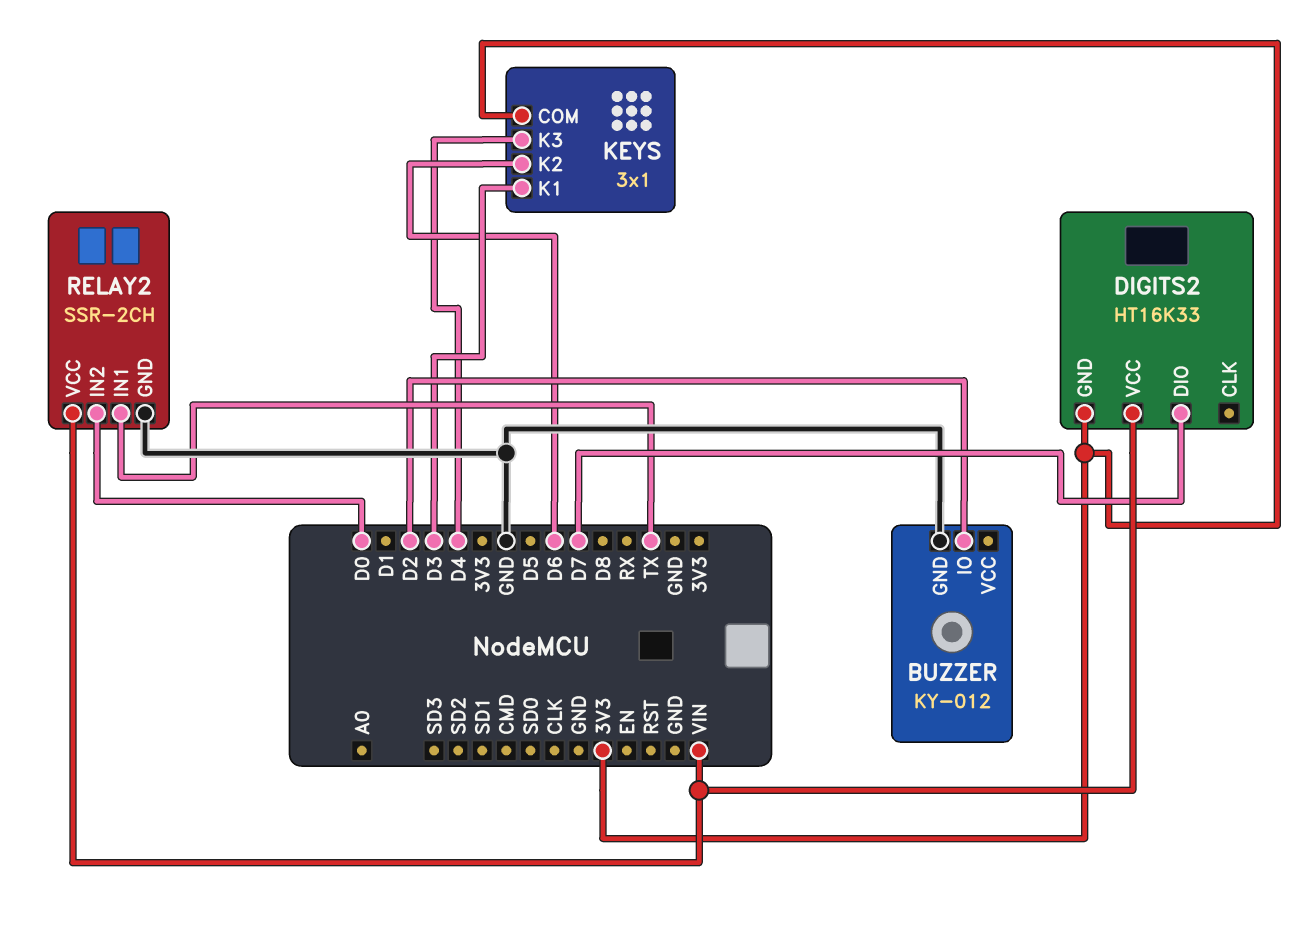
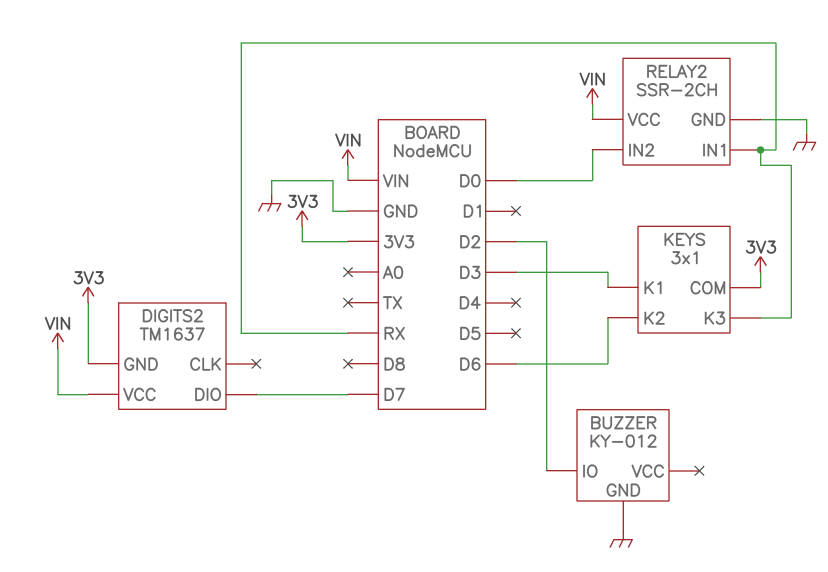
DIGITS2: HT16K33 -> TM1637
KEYS pin K3: D4 -> RX
RELAY2 pin IN1: TX -> RX

